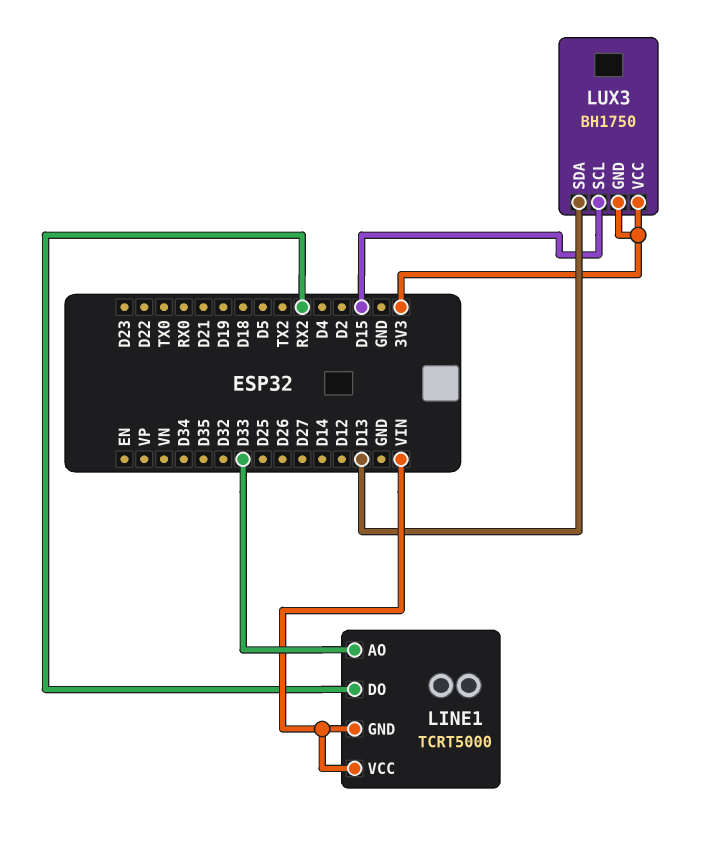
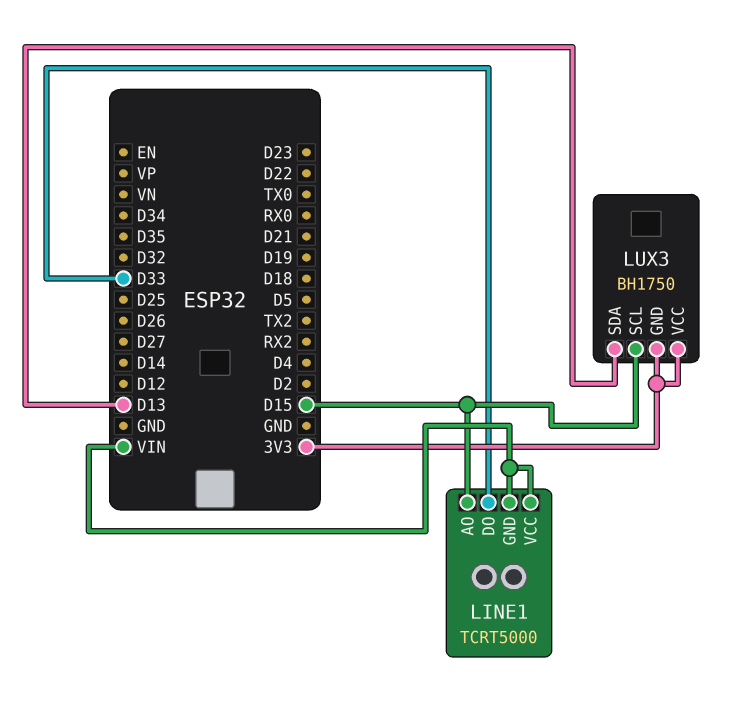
LINE1 pin AO: D33 -> D15
LINE1 pin DO: RX2 -> D33

